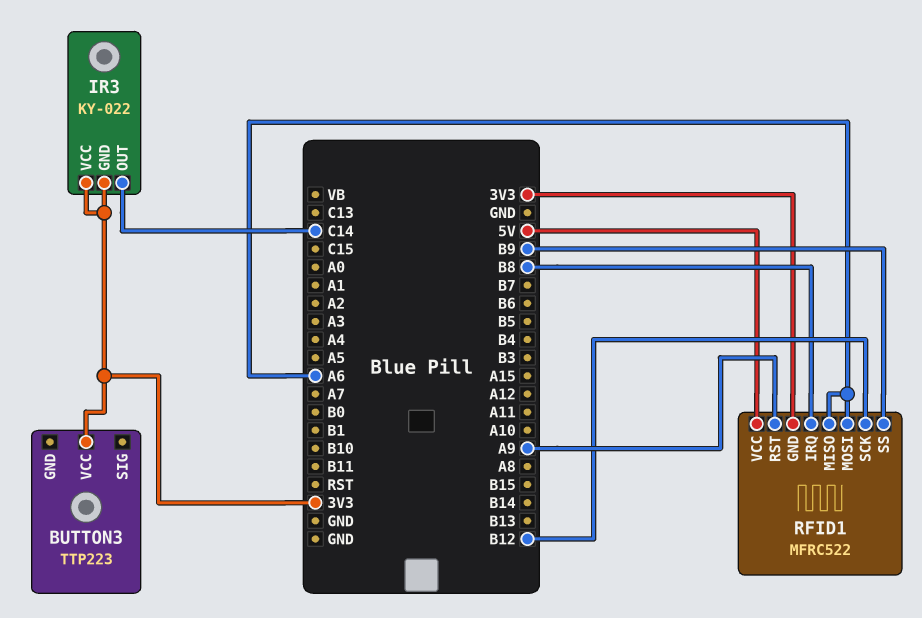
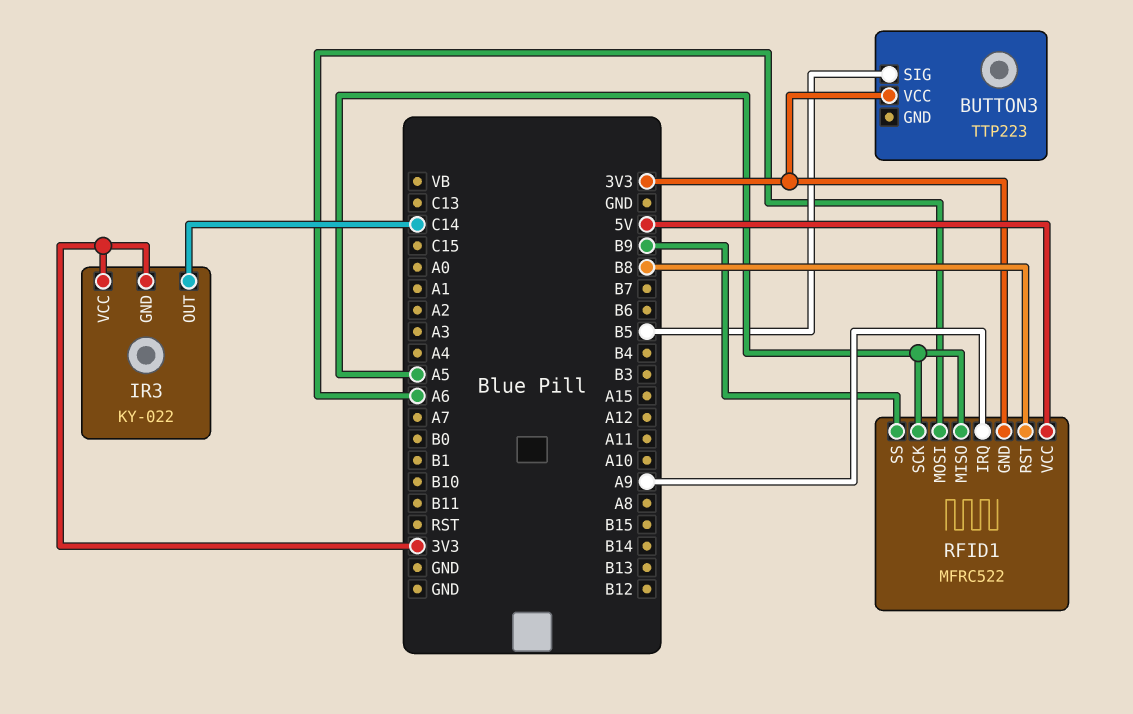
BUTTON3 pin SIG: none -> B5
RFID1 pin IRQ: B8 -> A9
RFID1 pin MISO: A6 -> A5
RFID1 pin RST: A9 -> B8
RFID1 pin SCK: B12 -> A5

